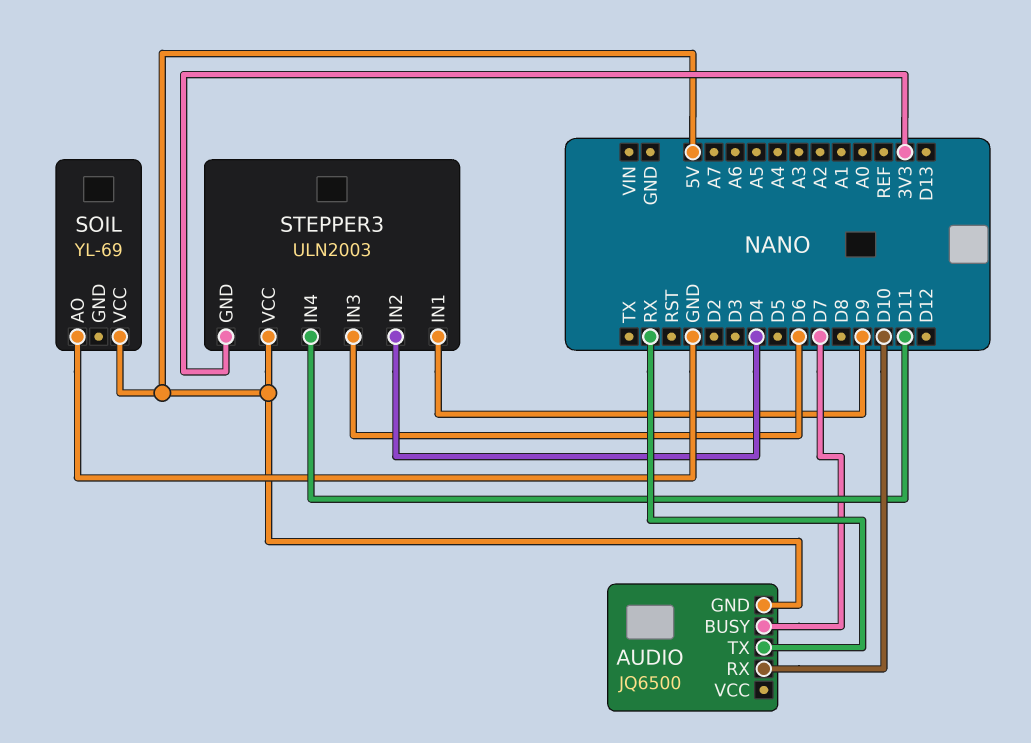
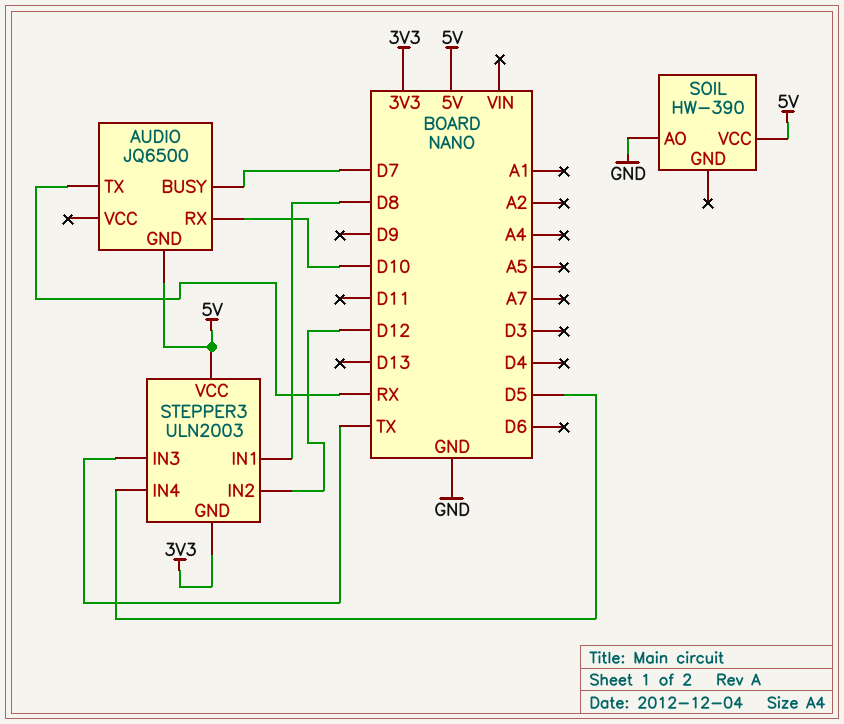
SOIL: YL-69 -> HW-390
STEPPER3 pin IN1: D9 -> D8
STEPPER3 pin IN2: D4 -> D12
STEPPER3 pin IN3: D6 -> TX
STEPPER3 pin IN4: D11 -> D5

